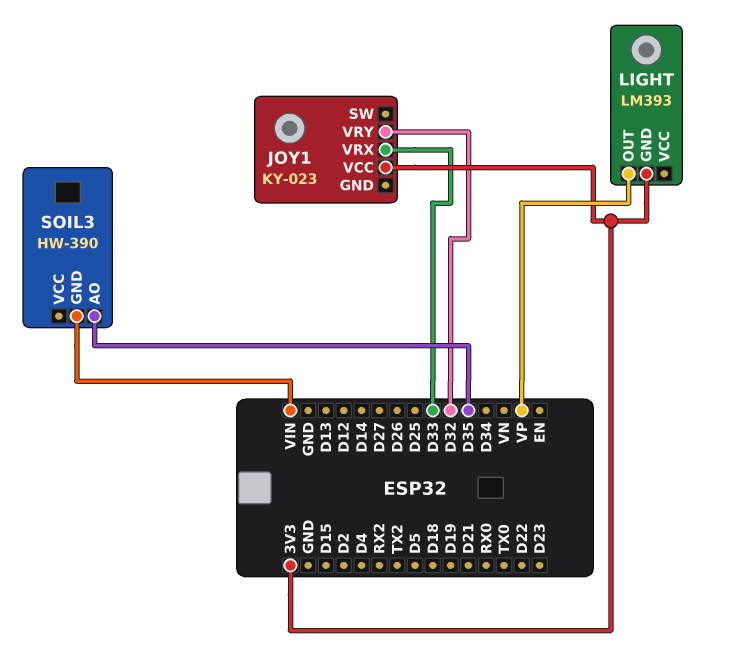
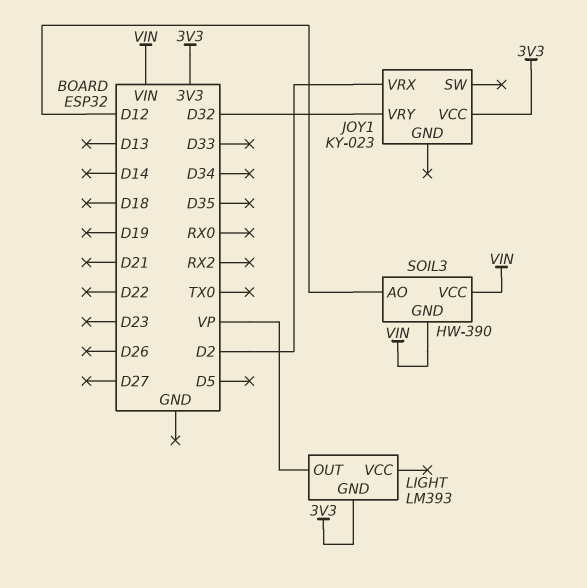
JOY1 pin VRX: D33 -> D2
SOIL3 pin AO: D35 -> D12
SOIL3 pin VCC: none -> VIN

